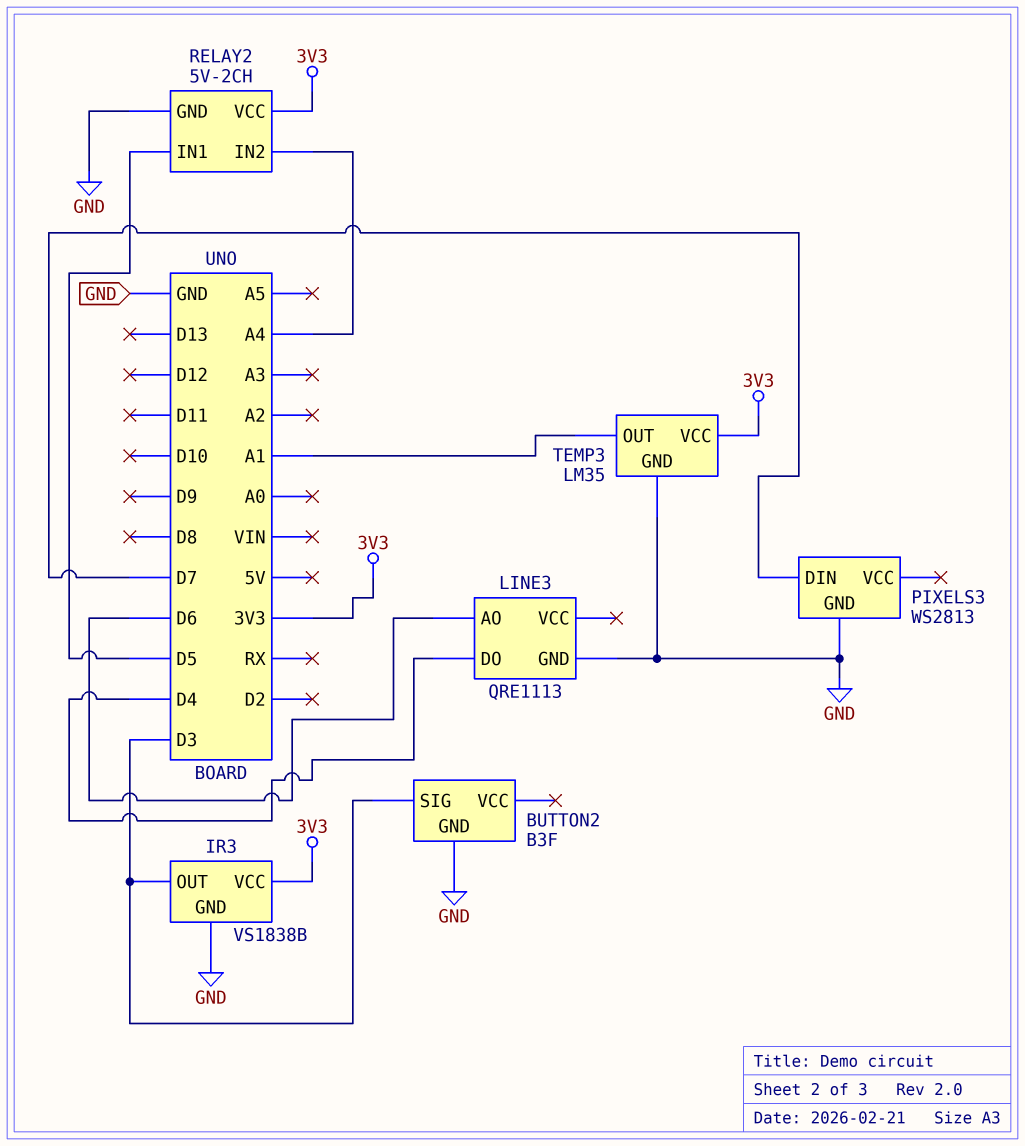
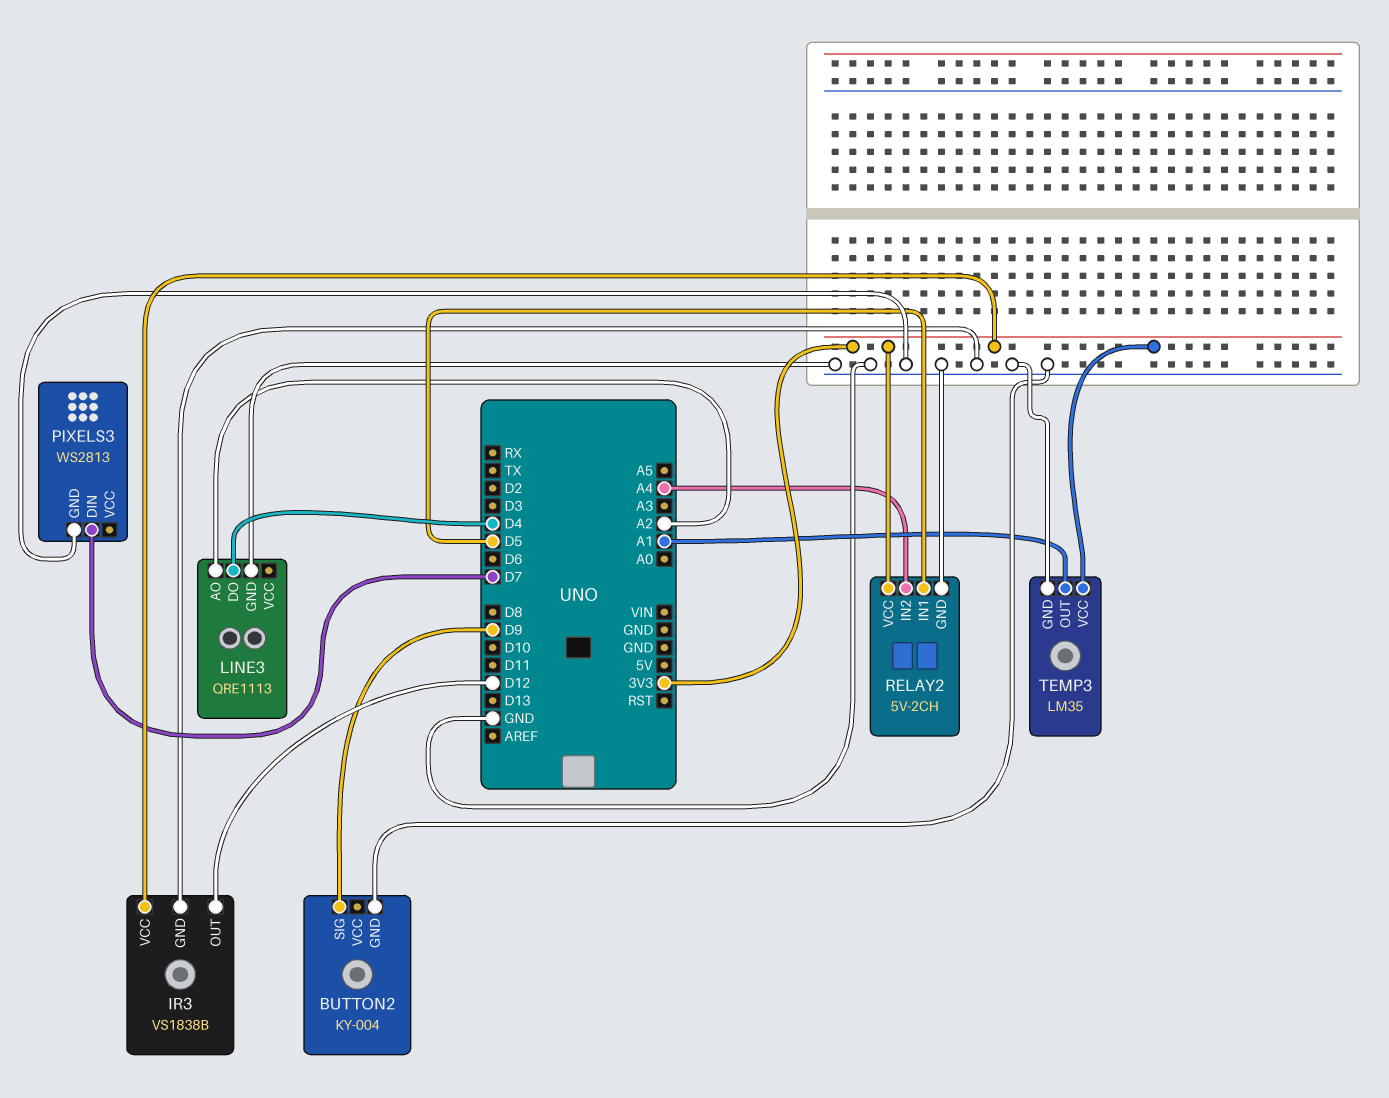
BUTTON2: B3F -> KY-004
BUTTON2 pin SIG: D3 -> D9
IR3 pin OUT: D3 -> D12
LINE3 pin AO: D6 -> A2

